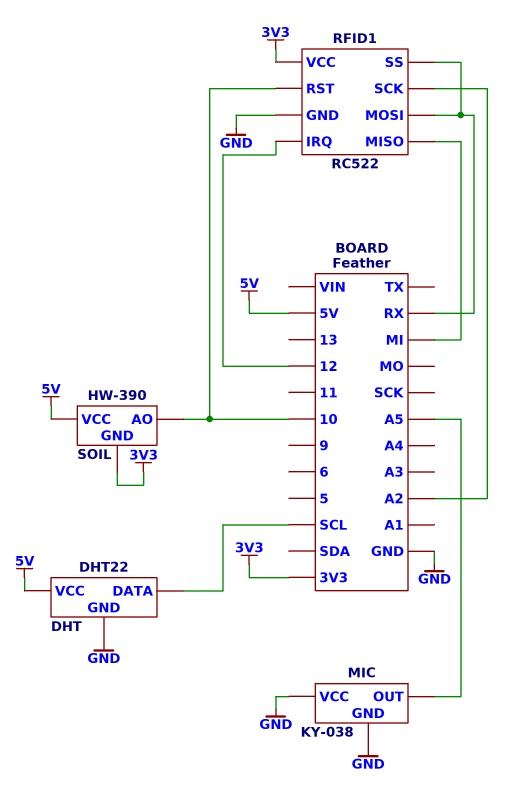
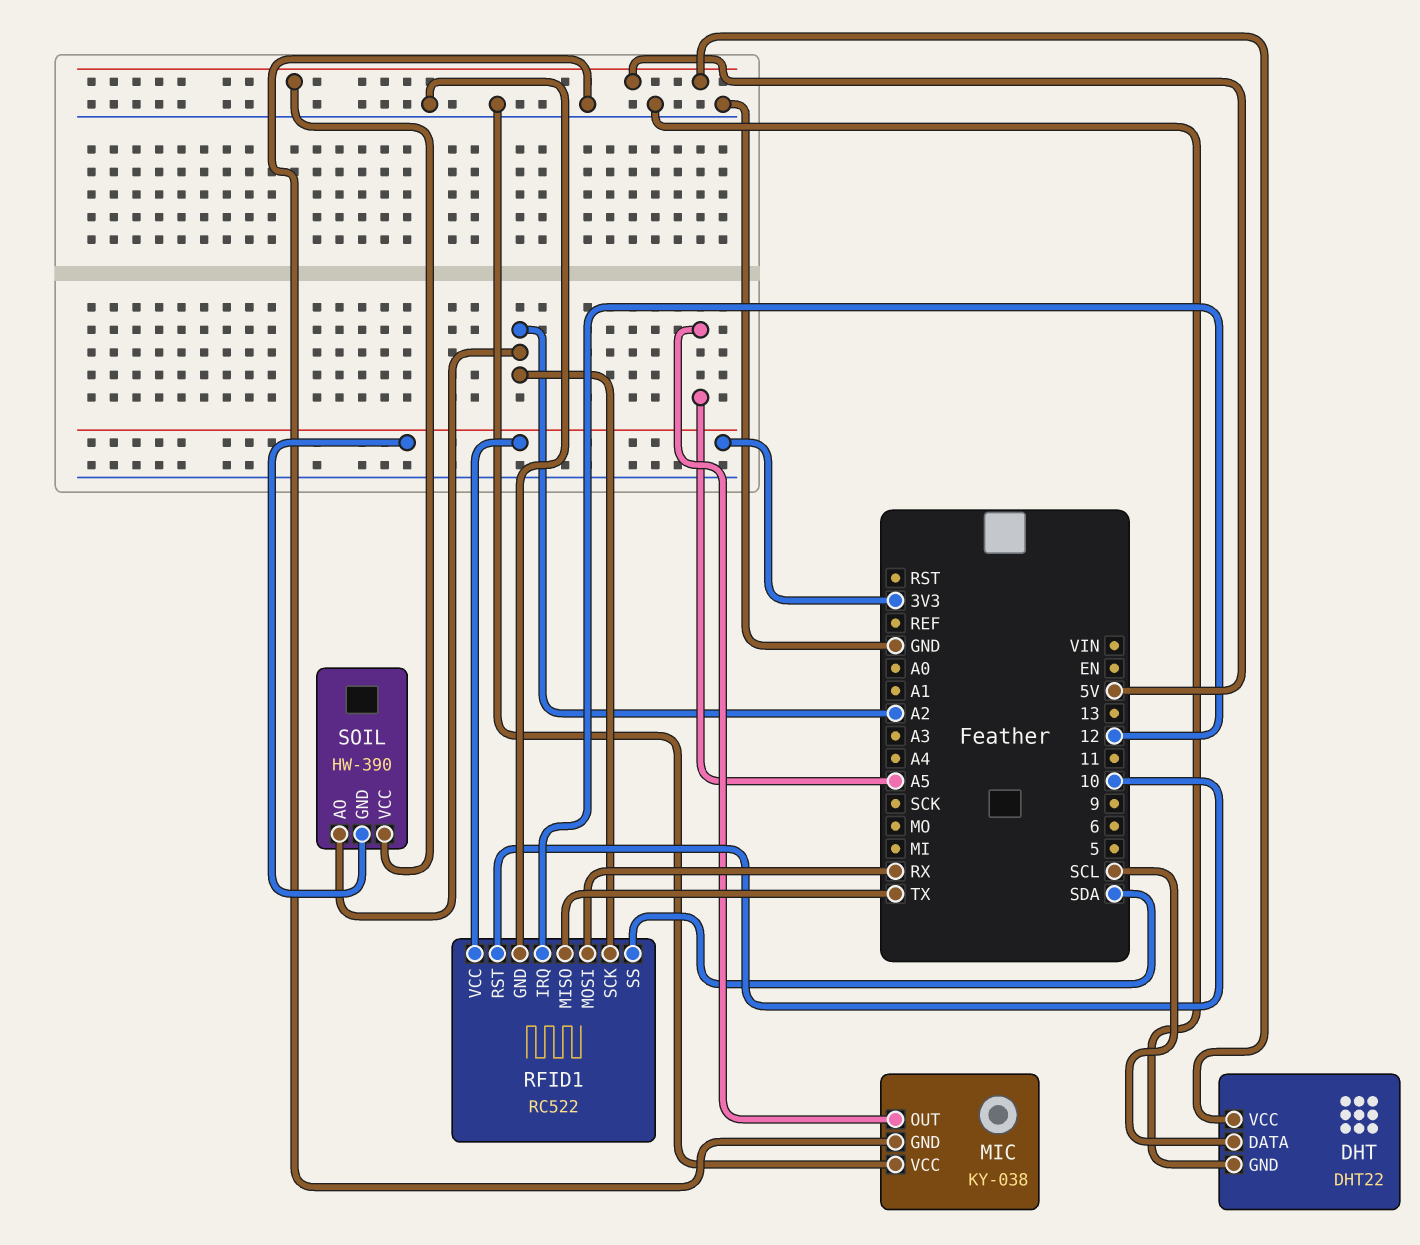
RFID1 pin MISO: MI -> TX
RFID1 pin SS: RX -> SDA
SOIL pin AO: 10 -> A2

